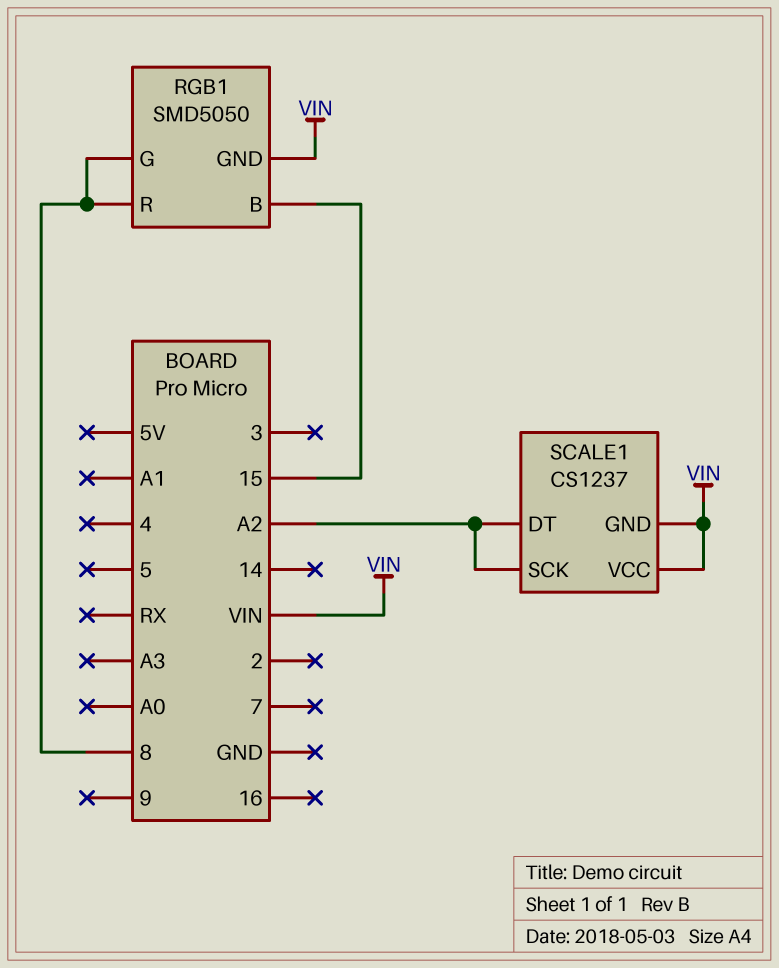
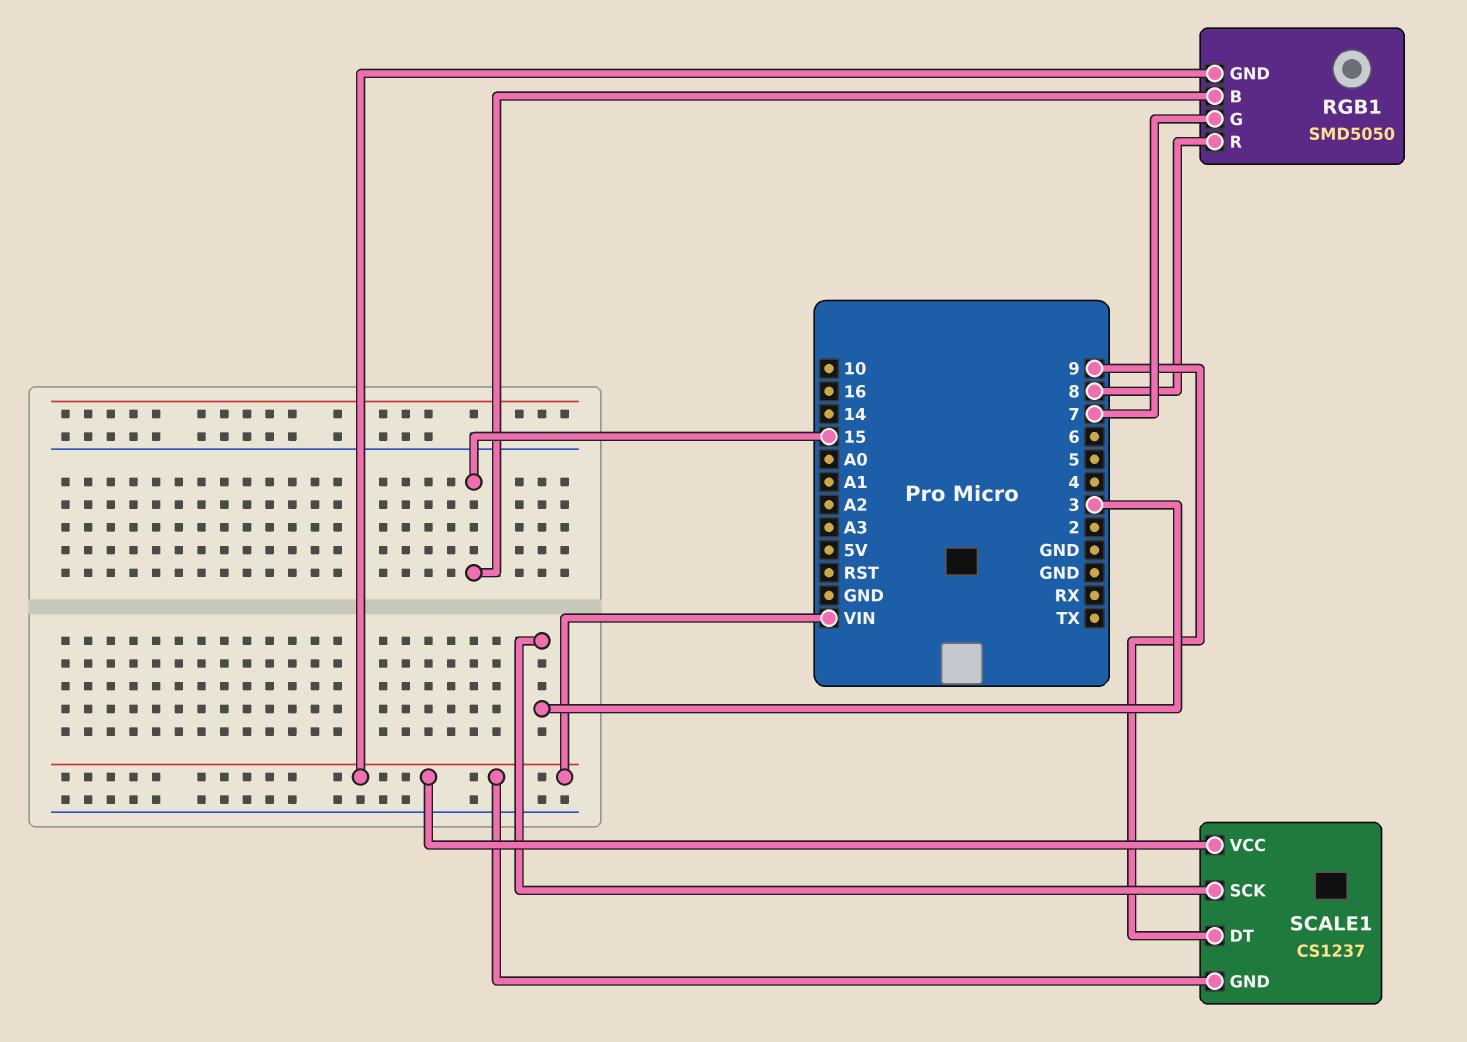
RGB1 pin G: 8 -> 7
SCALE1 pin DT: A2 -> 9
SCALE1 pin SCK: A2 -> 3

